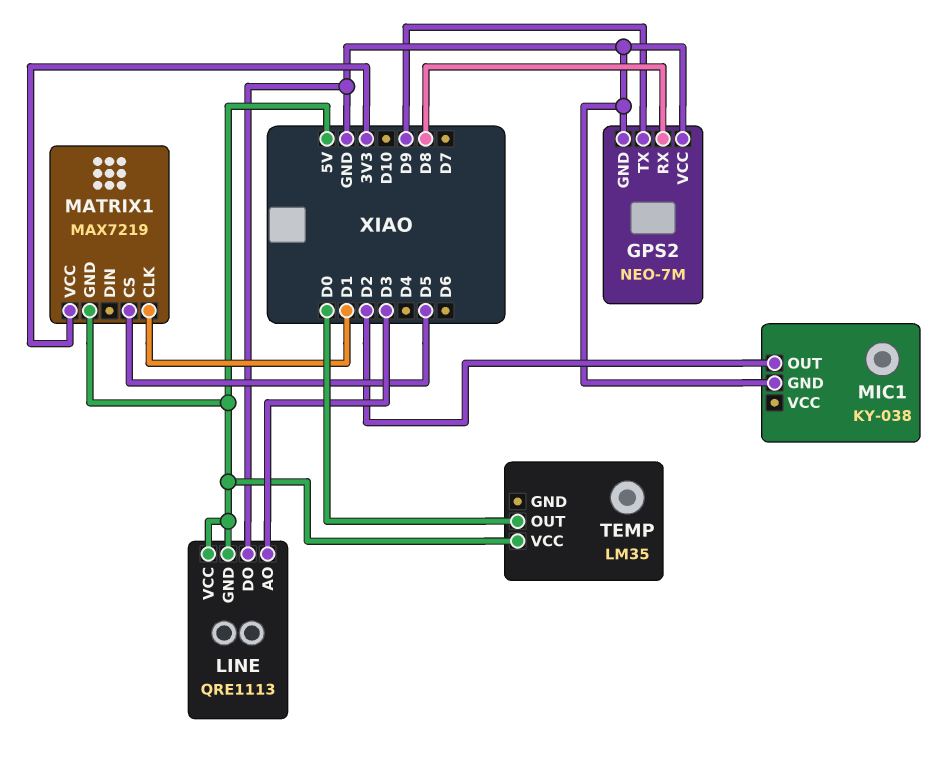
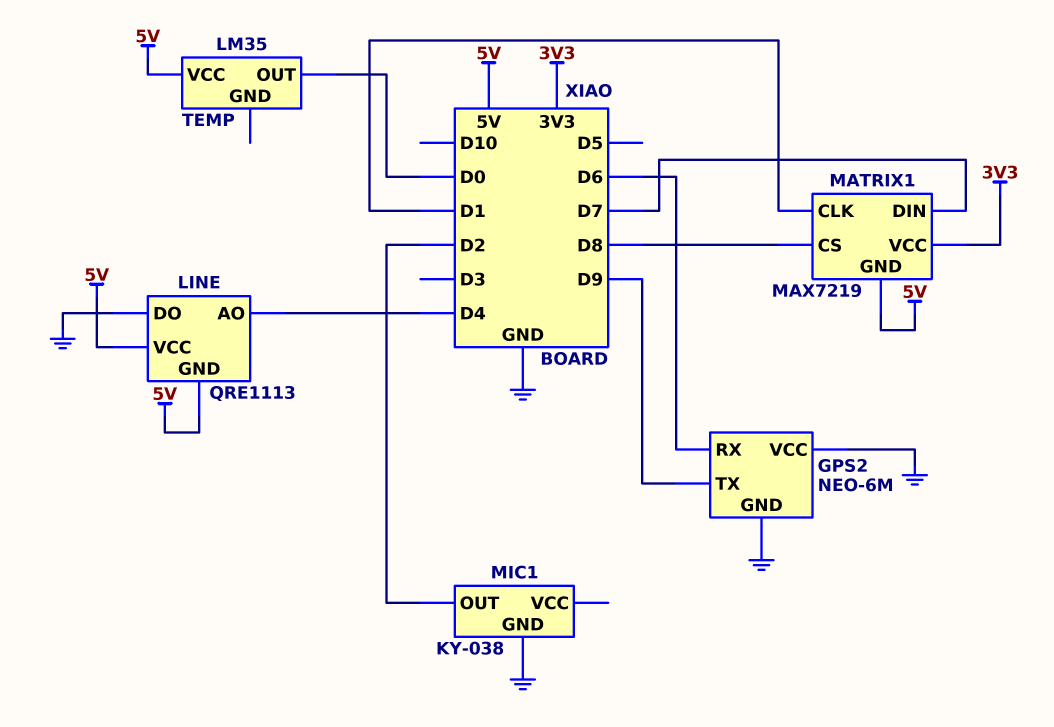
GPS2: NEO-7M -> NEO-6M
GPS2 pin RX: D8 -> D6
LINE pin AO: D3 -> D4
MATRIX1 pin CS: D5 -> D8
MATRIX1 pin DIN: none -> D7

